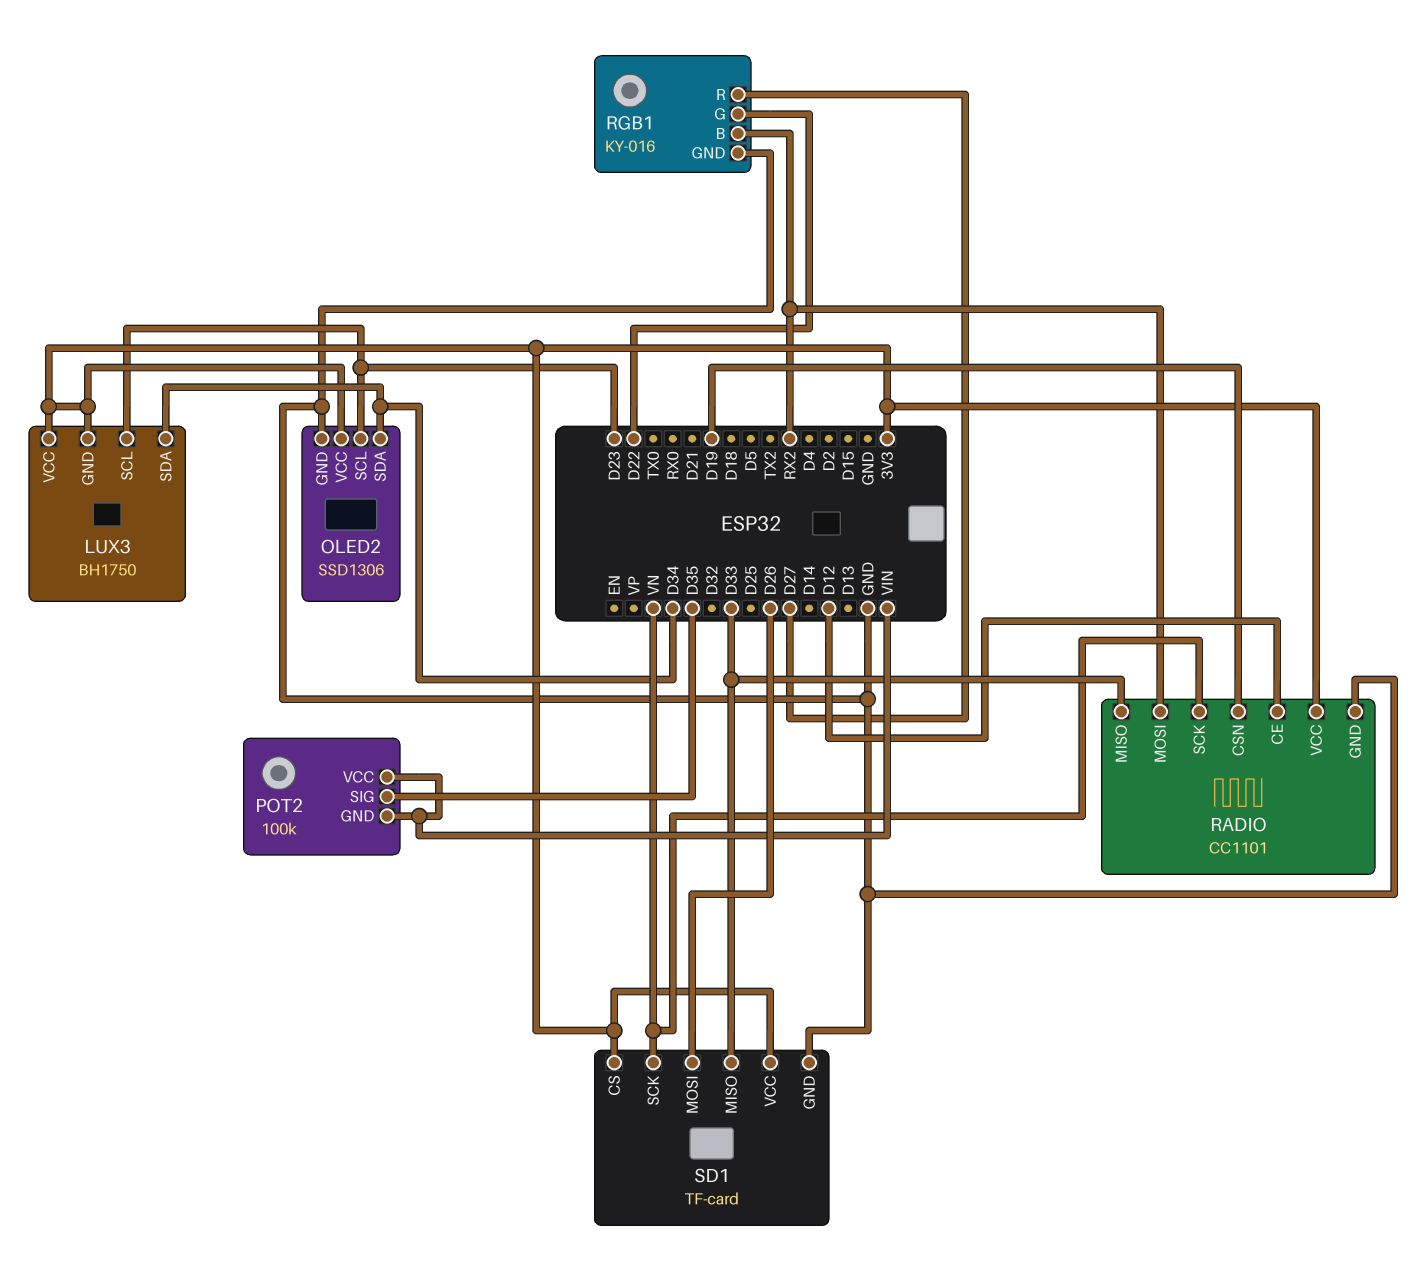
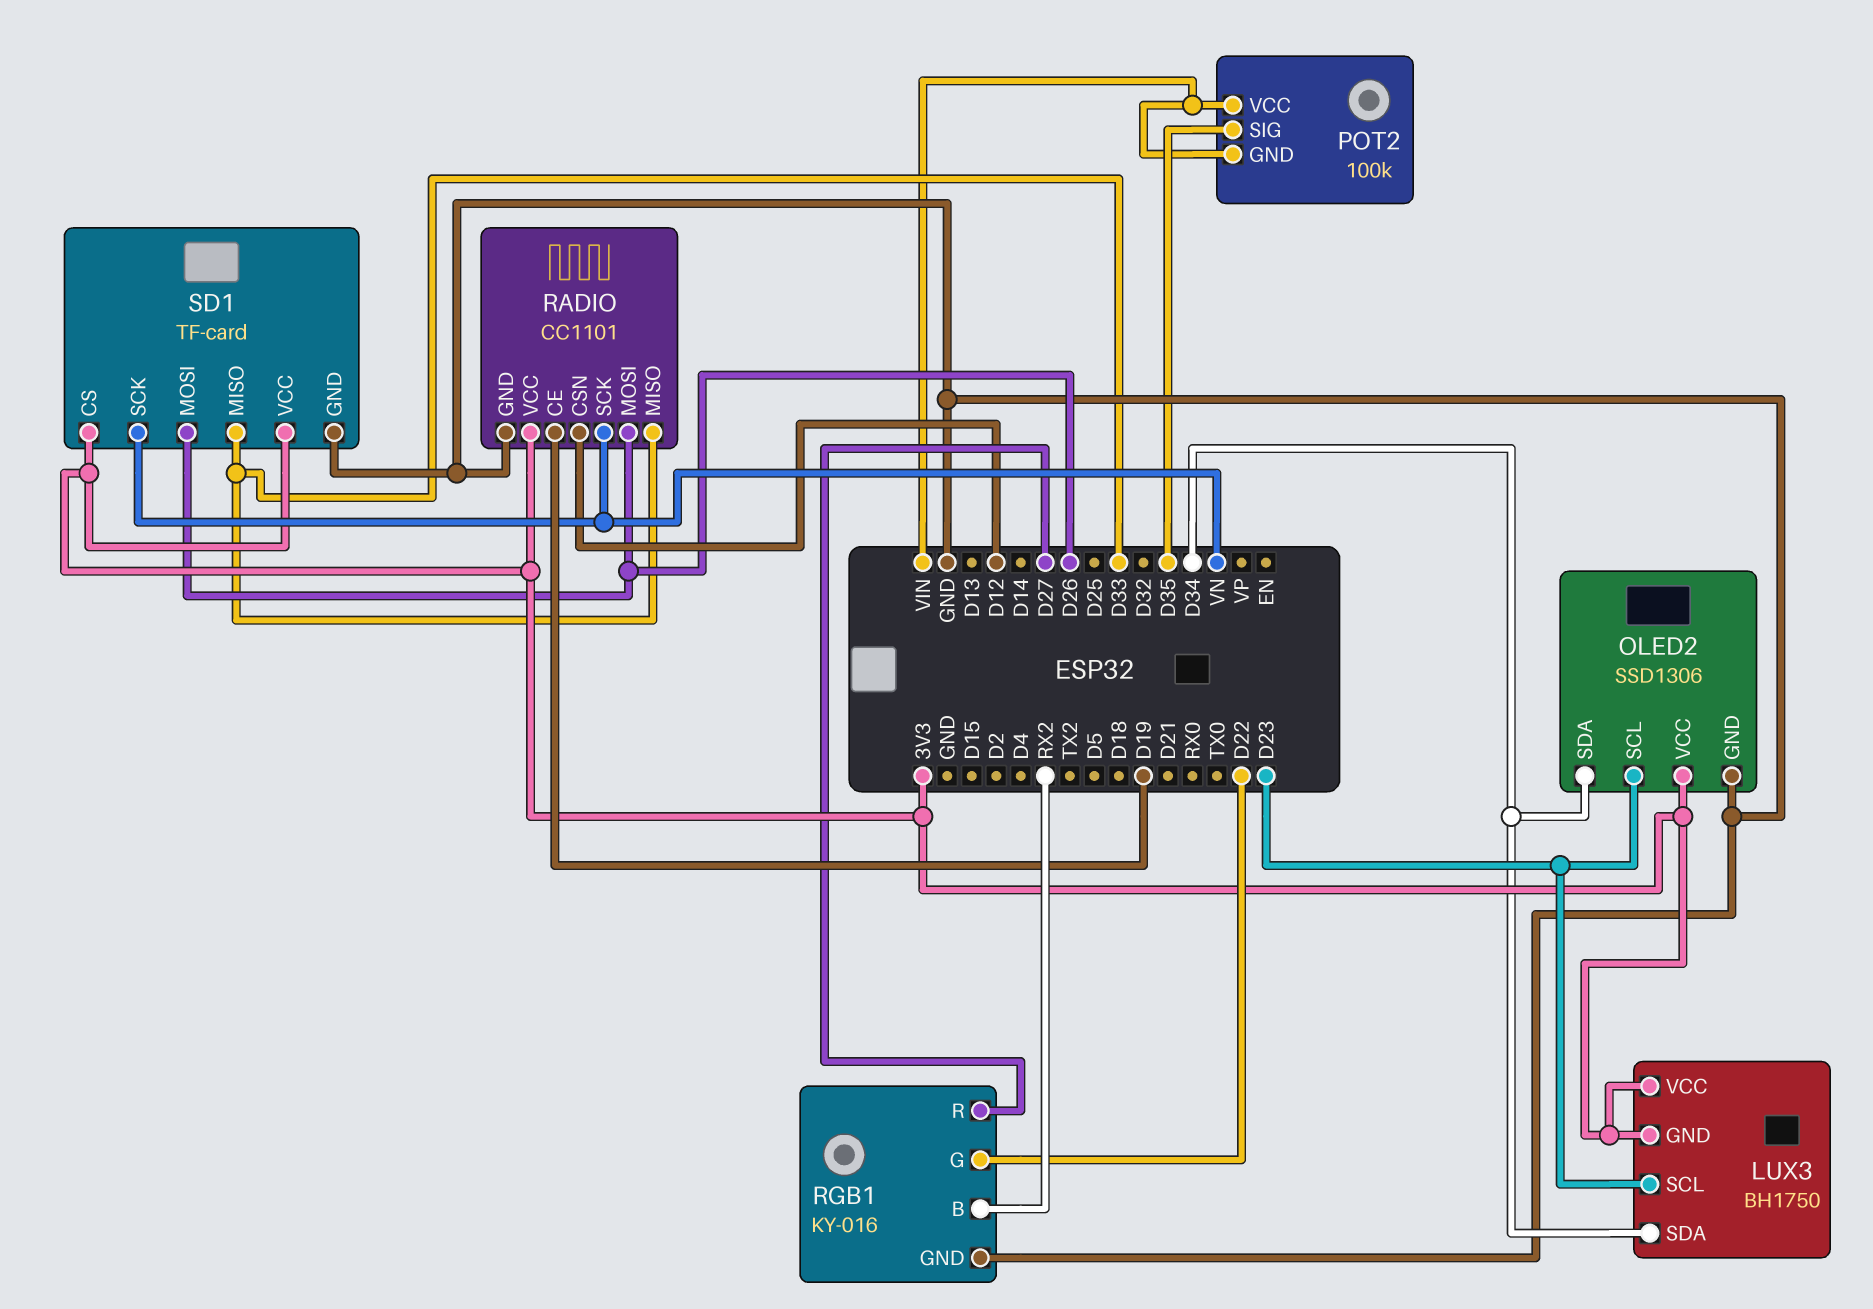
RADIO pin CE: D12 -> D19
RADIO pin CSN: D19 -> D12
RADIO pin MOSI: RX2 -> D26

